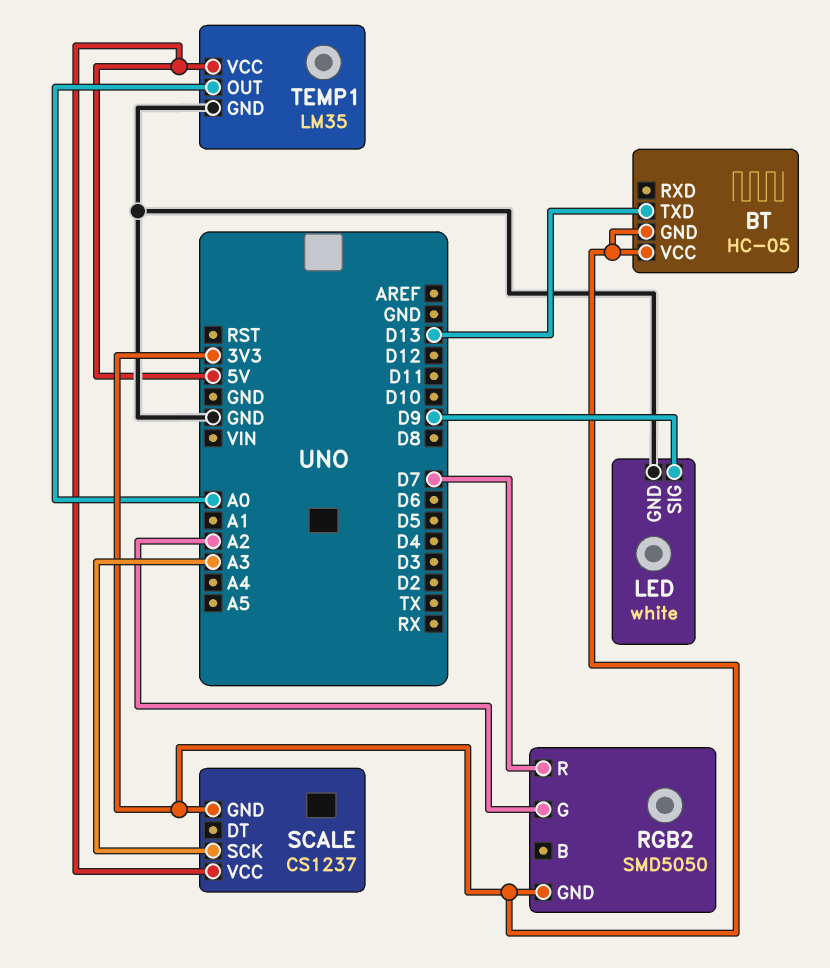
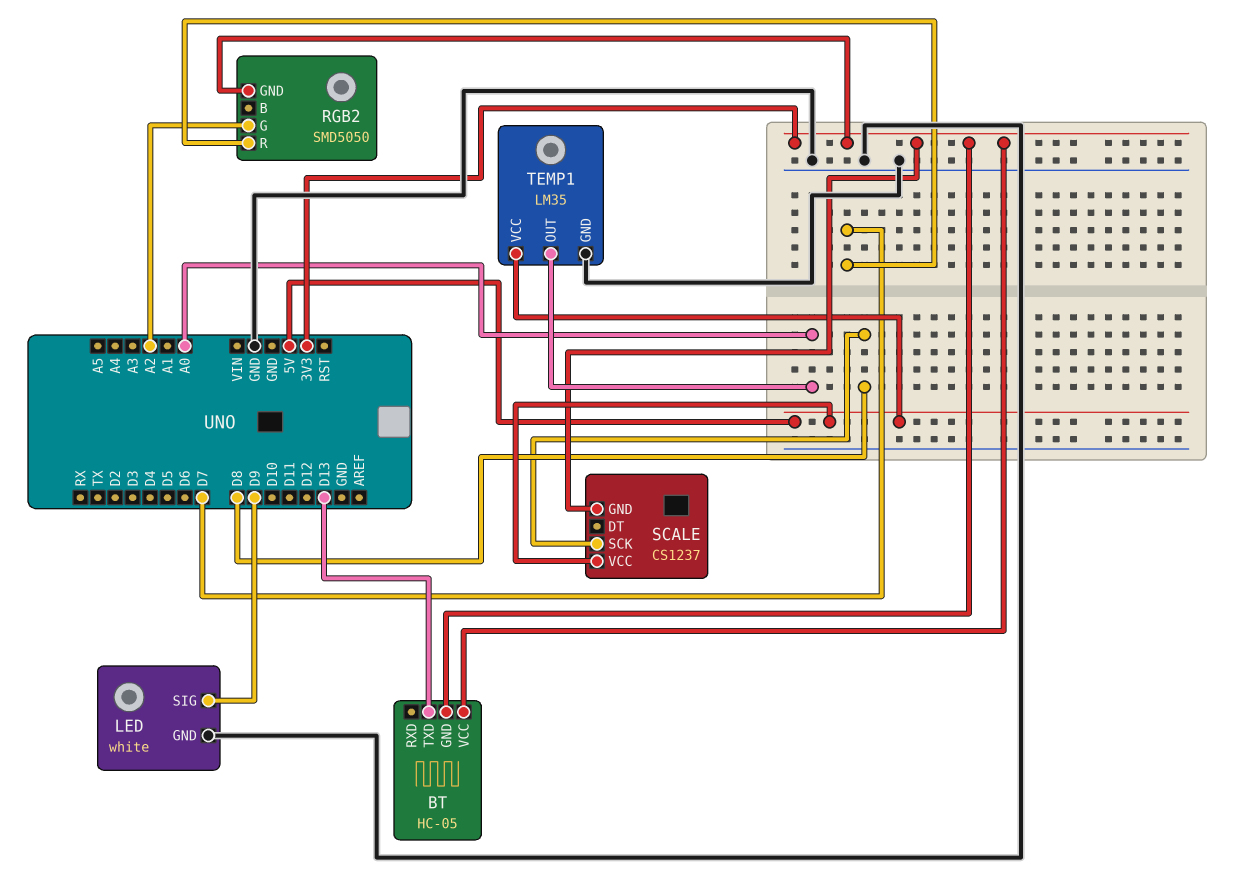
SCALE pin SCK: A3 -> D8

